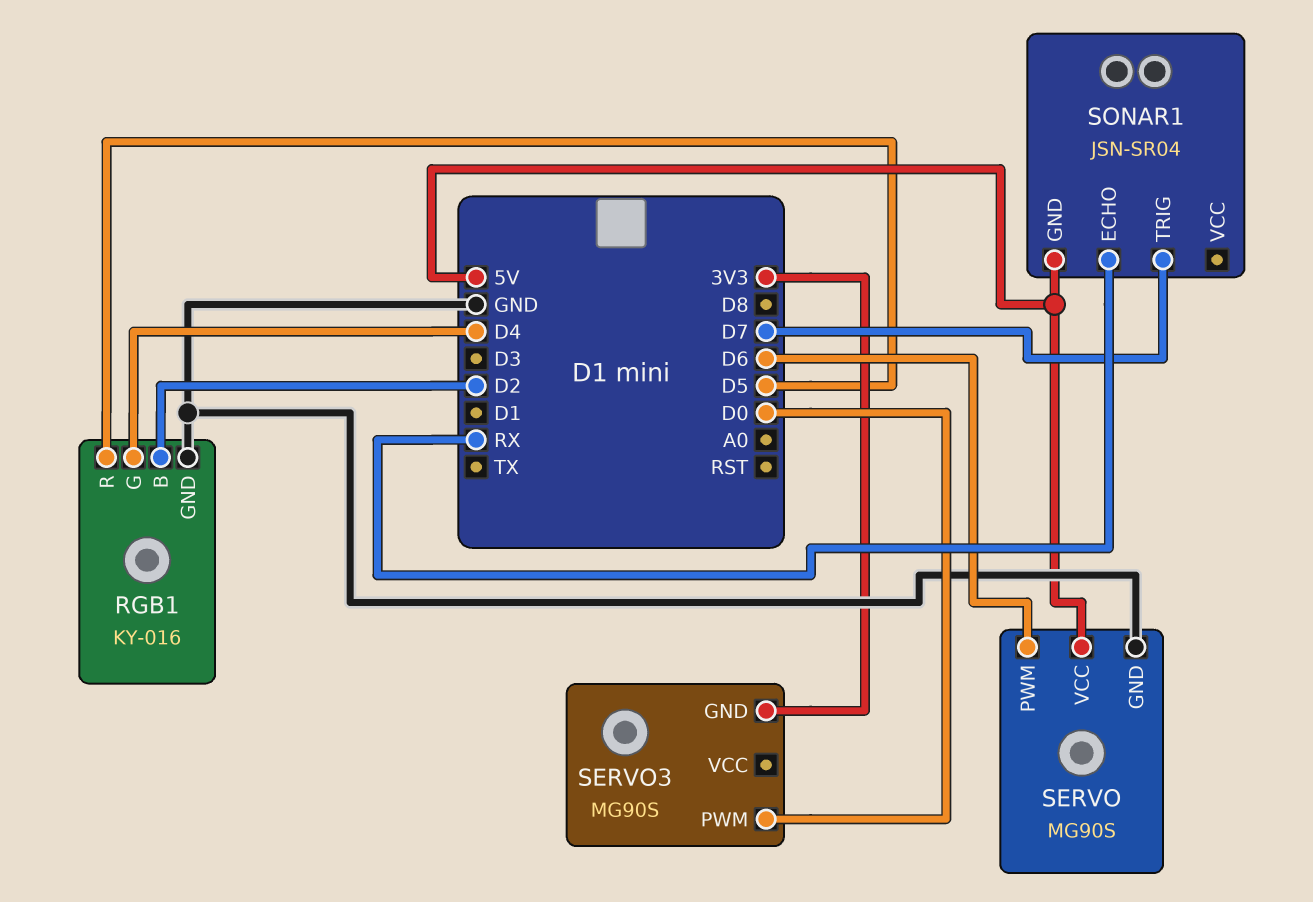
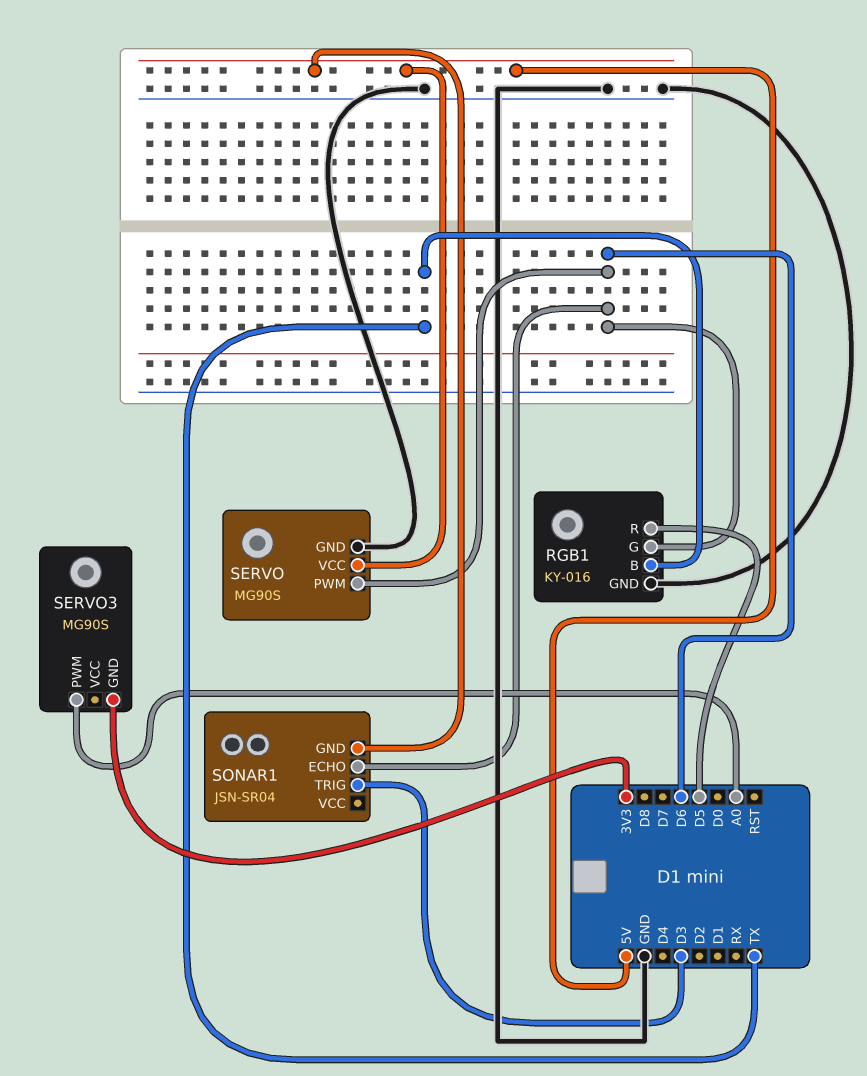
RGB1 pin B: D2 -> TX
RGB1 pin G: D4 -> D6
SERVO3 pin PWM: D0 -> A0
SONAR1 pin ECHO: RX -> D6
SONAR1 pin TRIG: D7 -> D3

